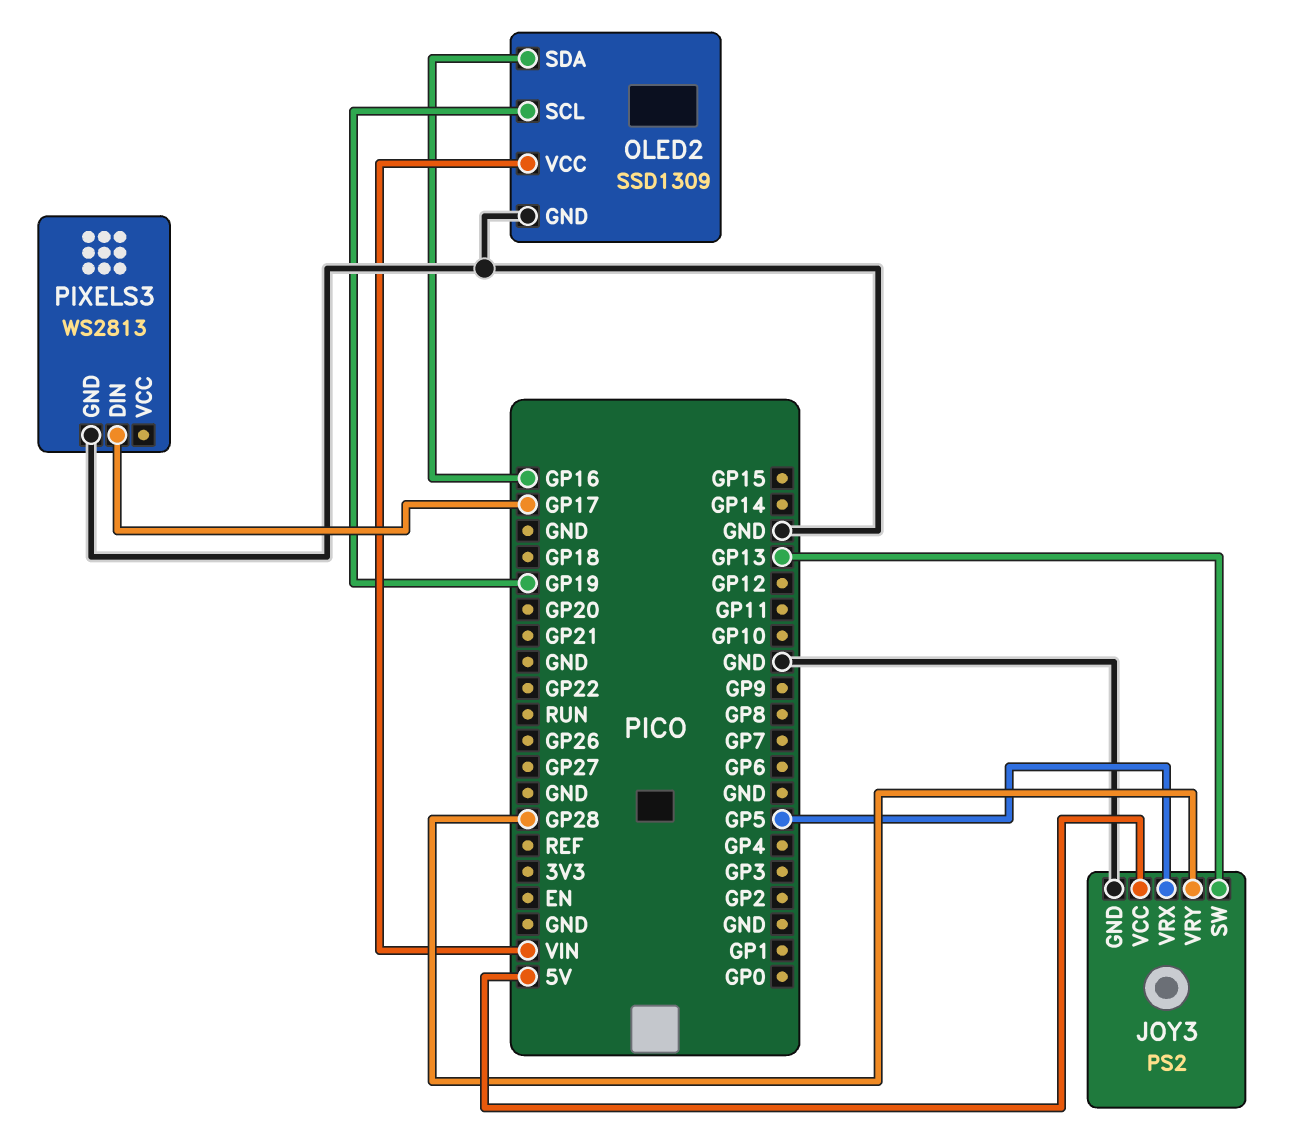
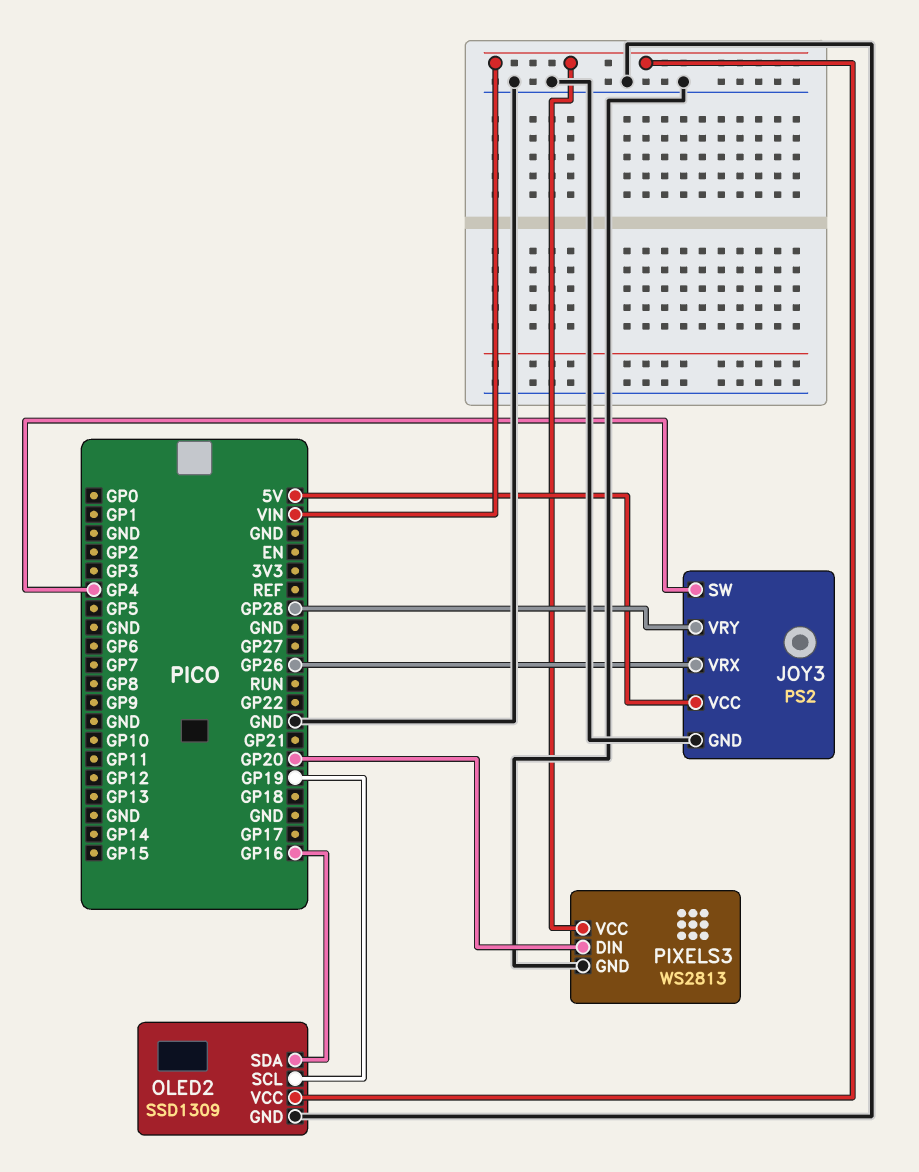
JOY3 pin SW: GP13 -> GP4
JOY3 pin VRX: GP5 -> GP26
PIXELS3 pin DIN: GP17 -> GP20
PIXELS3 pin VCC: none -> VIN

